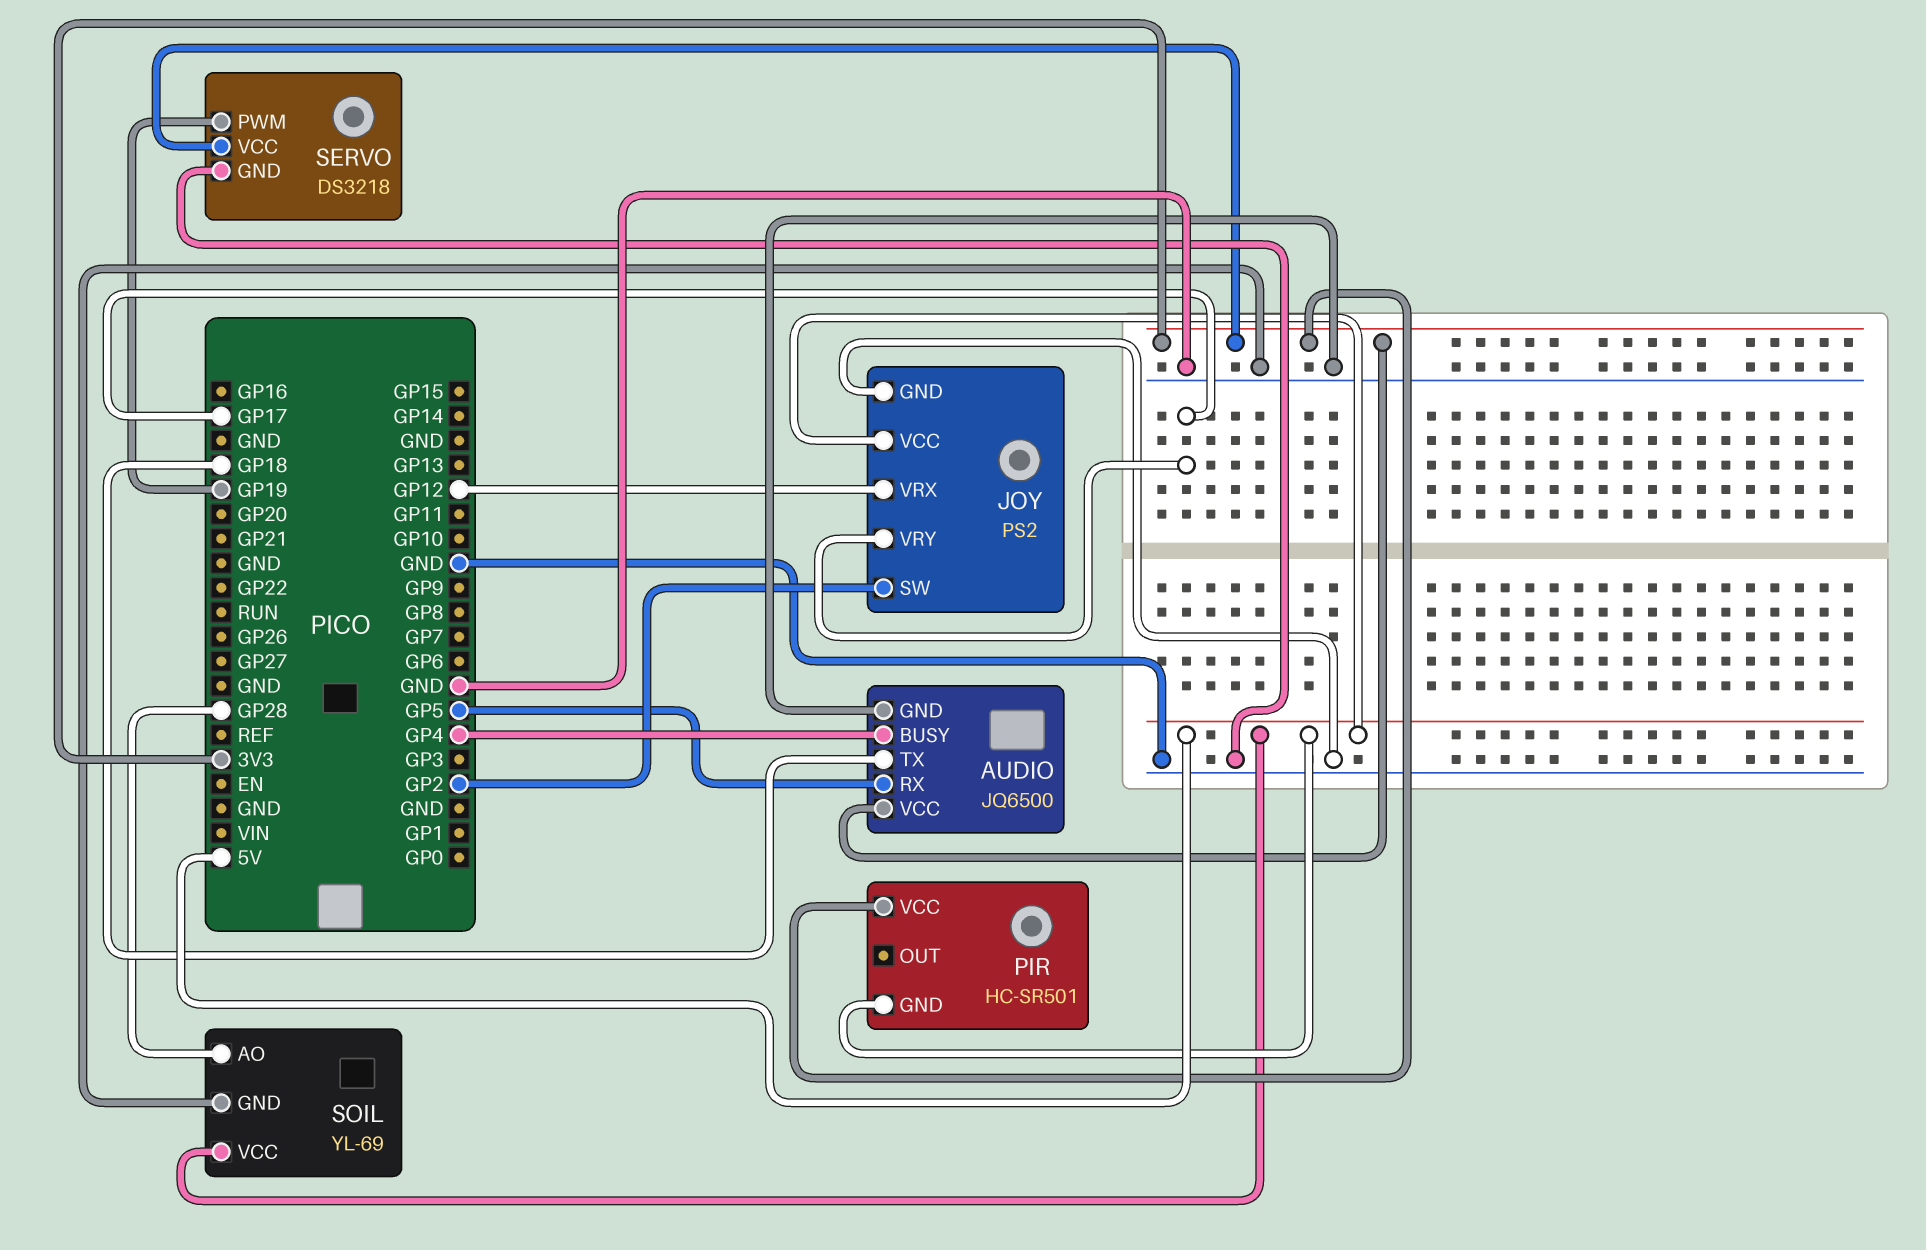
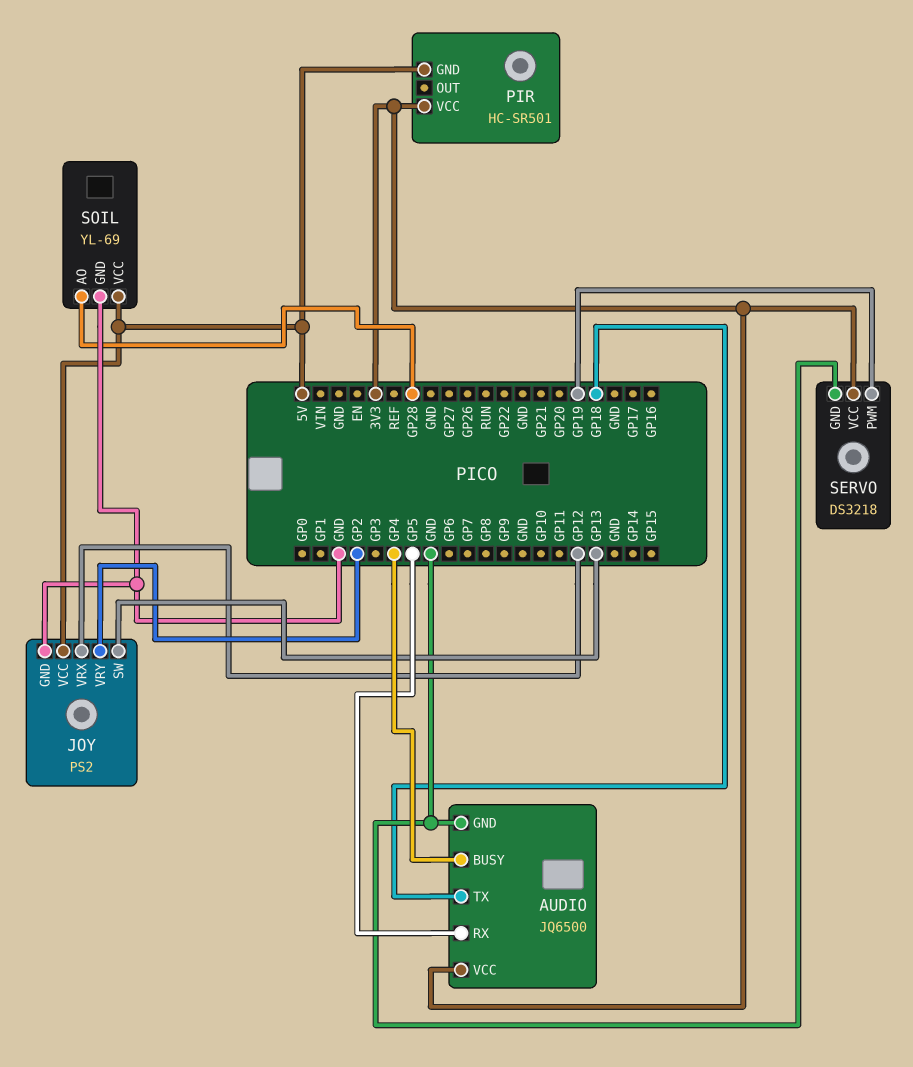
JOY pin SW: GP2 -> GP13
JOY pin VRY: GP17 -> GP2

